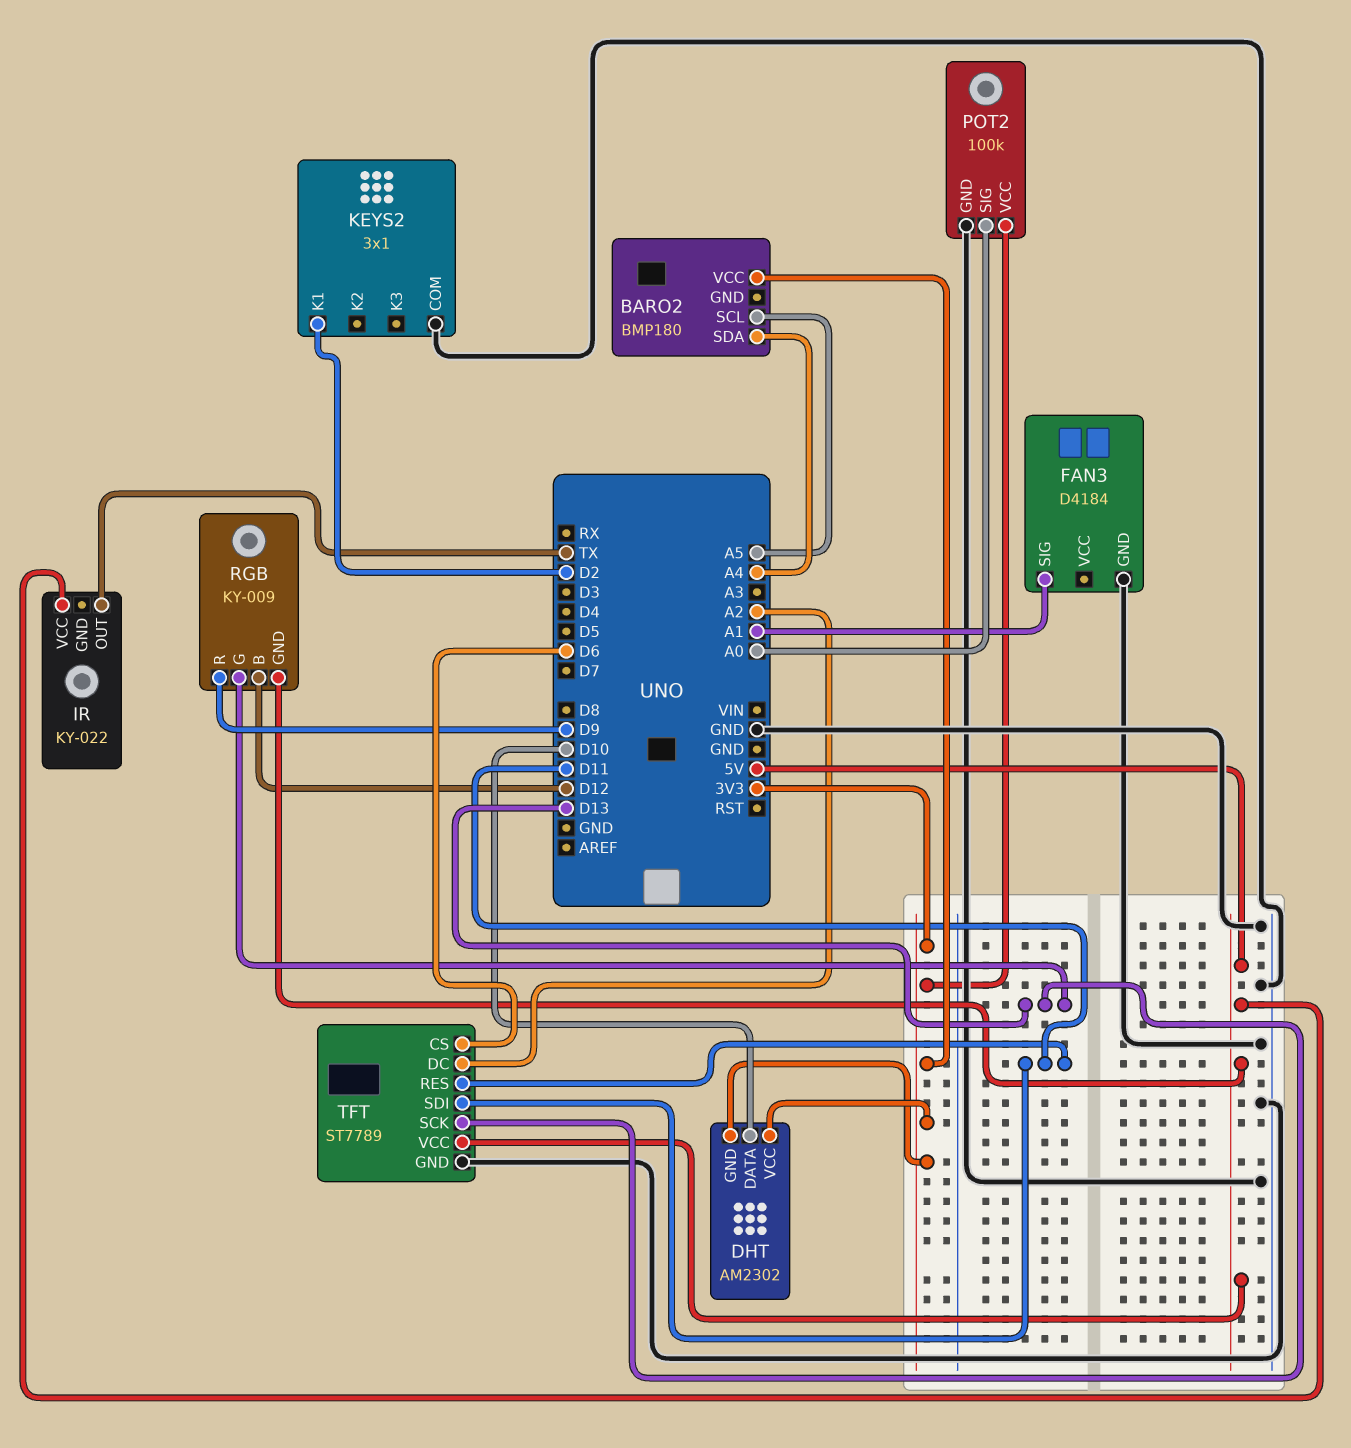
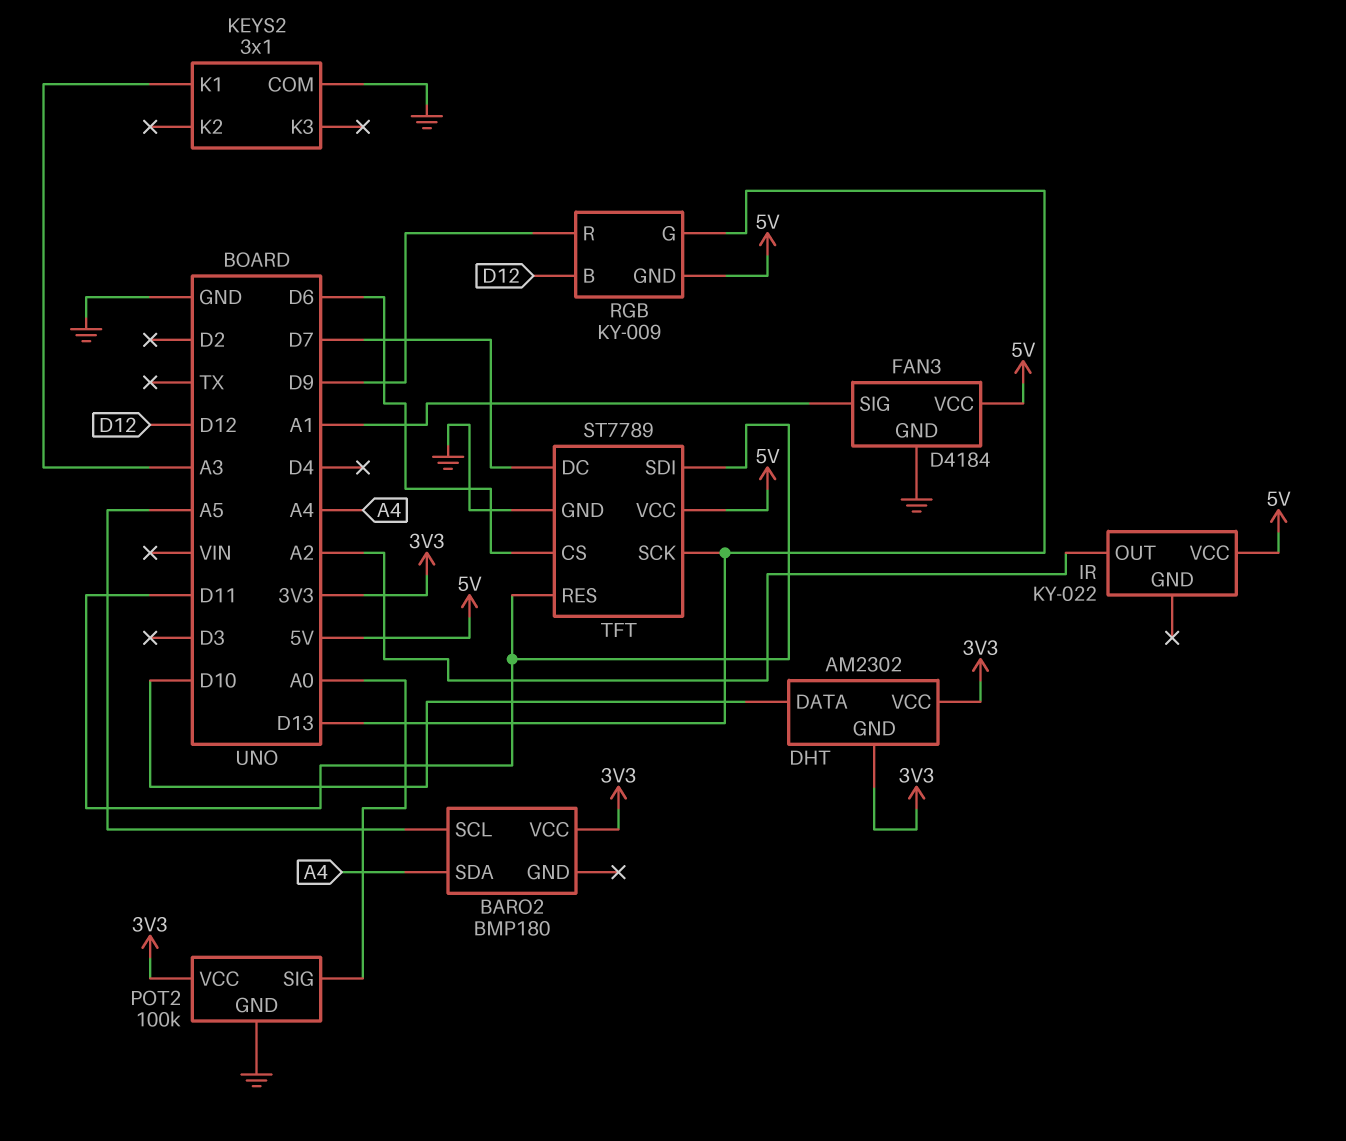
FAN3 pin VCC: none -> 5V
IR pin OUT: TX -> A2
KEYS2 pin K1: D2 -> A3
TFT pin DC: A2 -> D7

